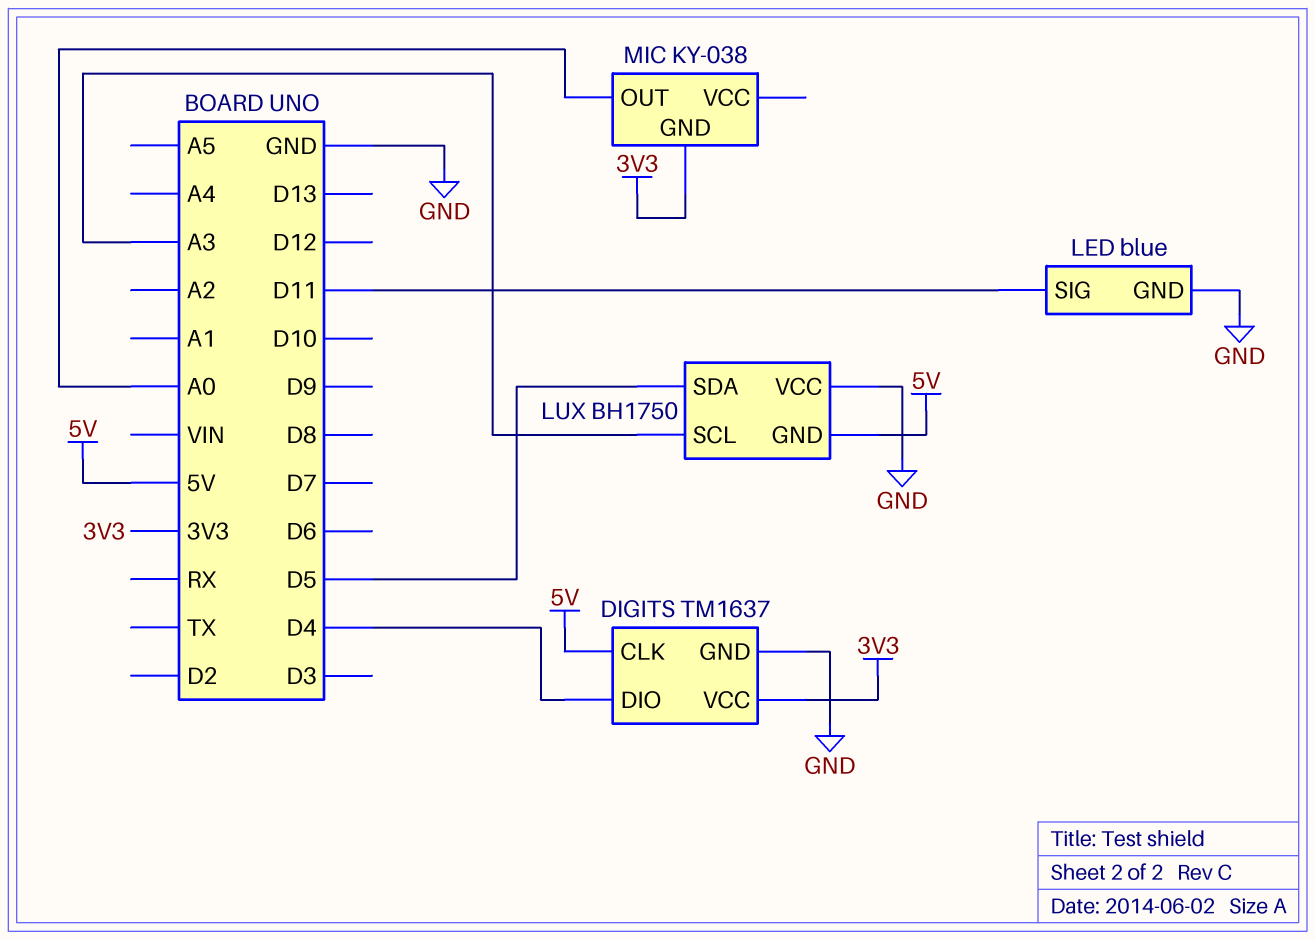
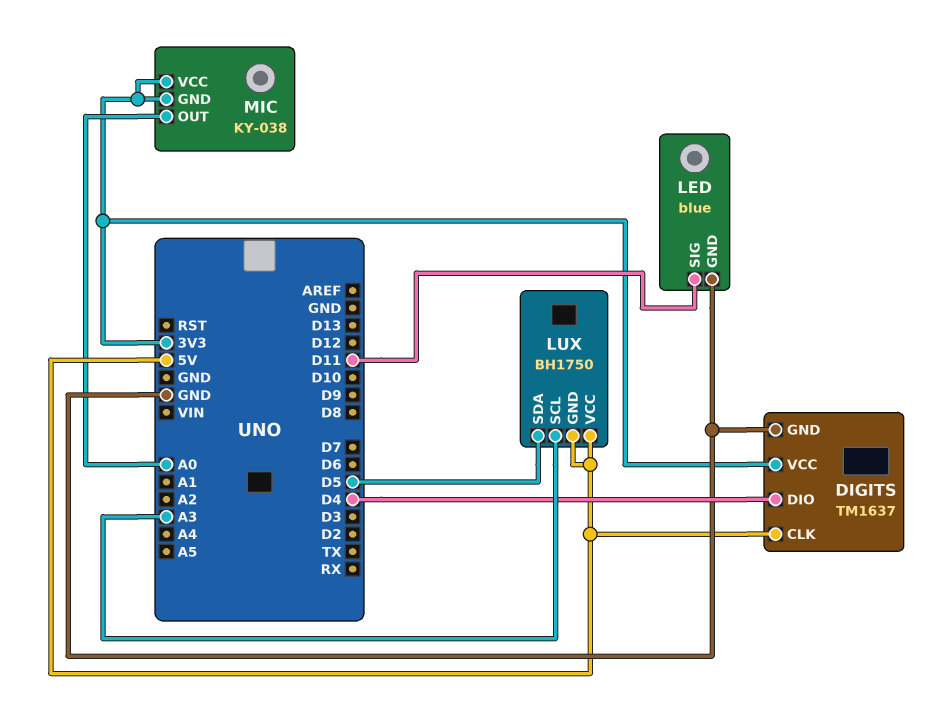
LUX pin VCC: GND -> 5V
MIC pin VCC: none -> 3V3

